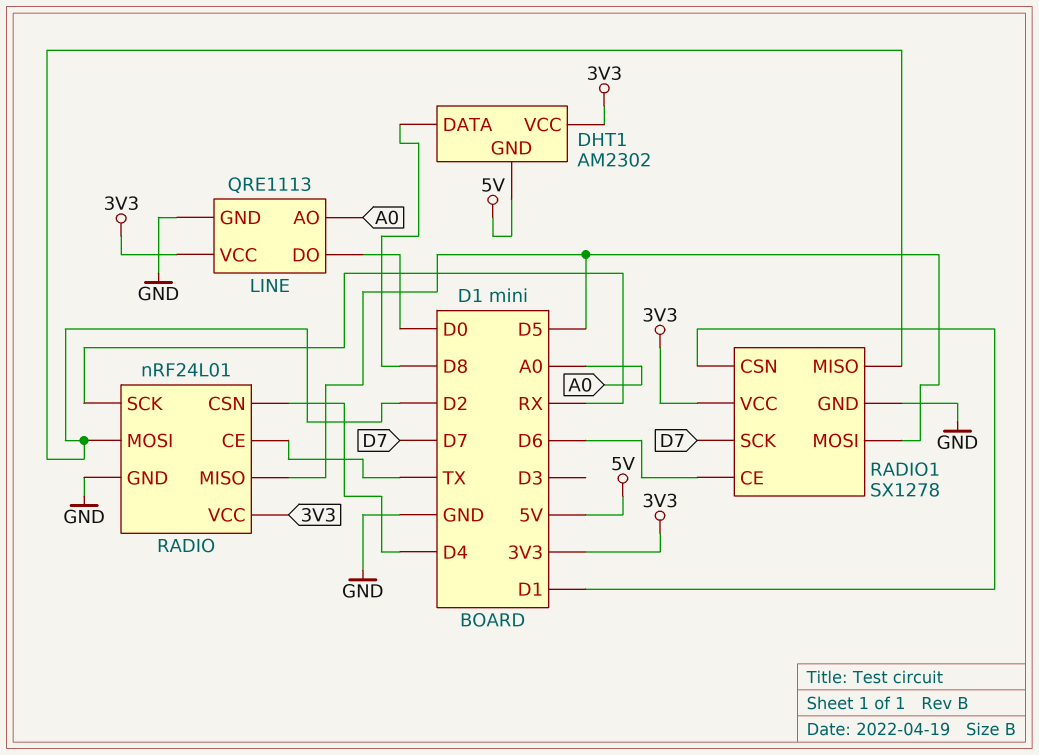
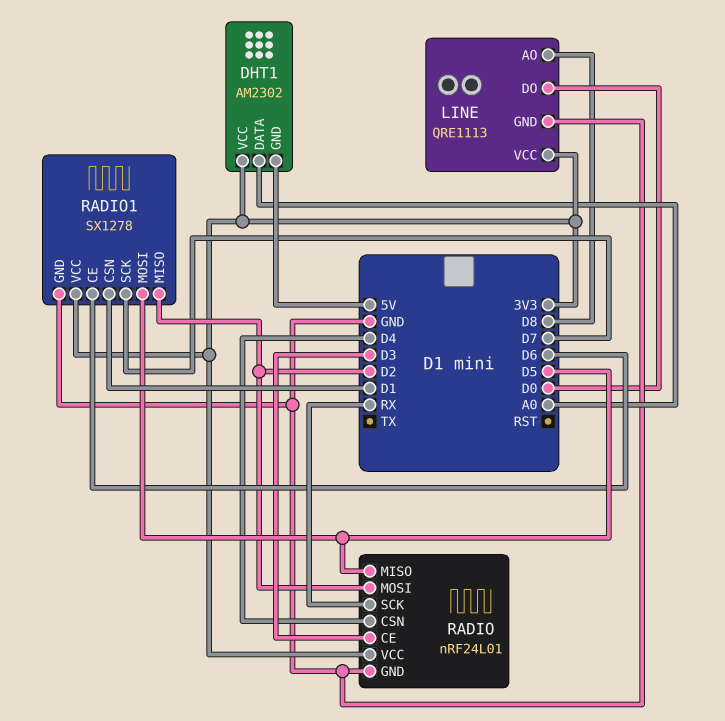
DHT1 pin DATA: D8 -> A0
LINE pin AO: A0 -> D8
RADIO pin CE: TX -> D3

